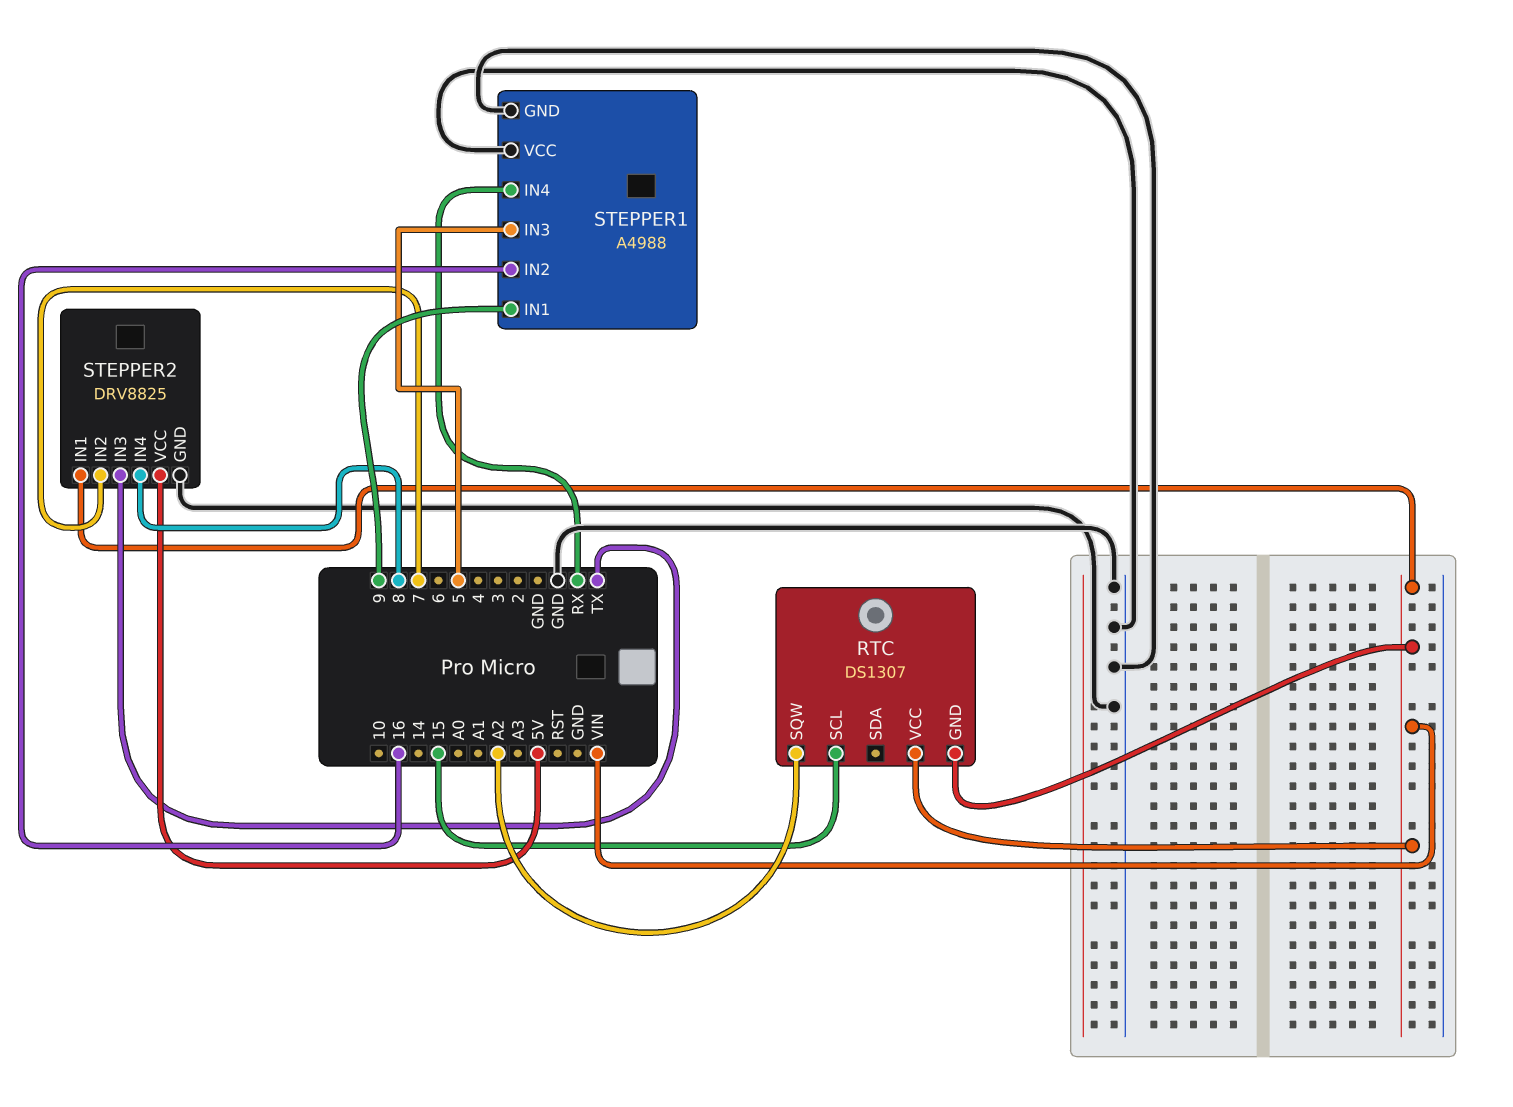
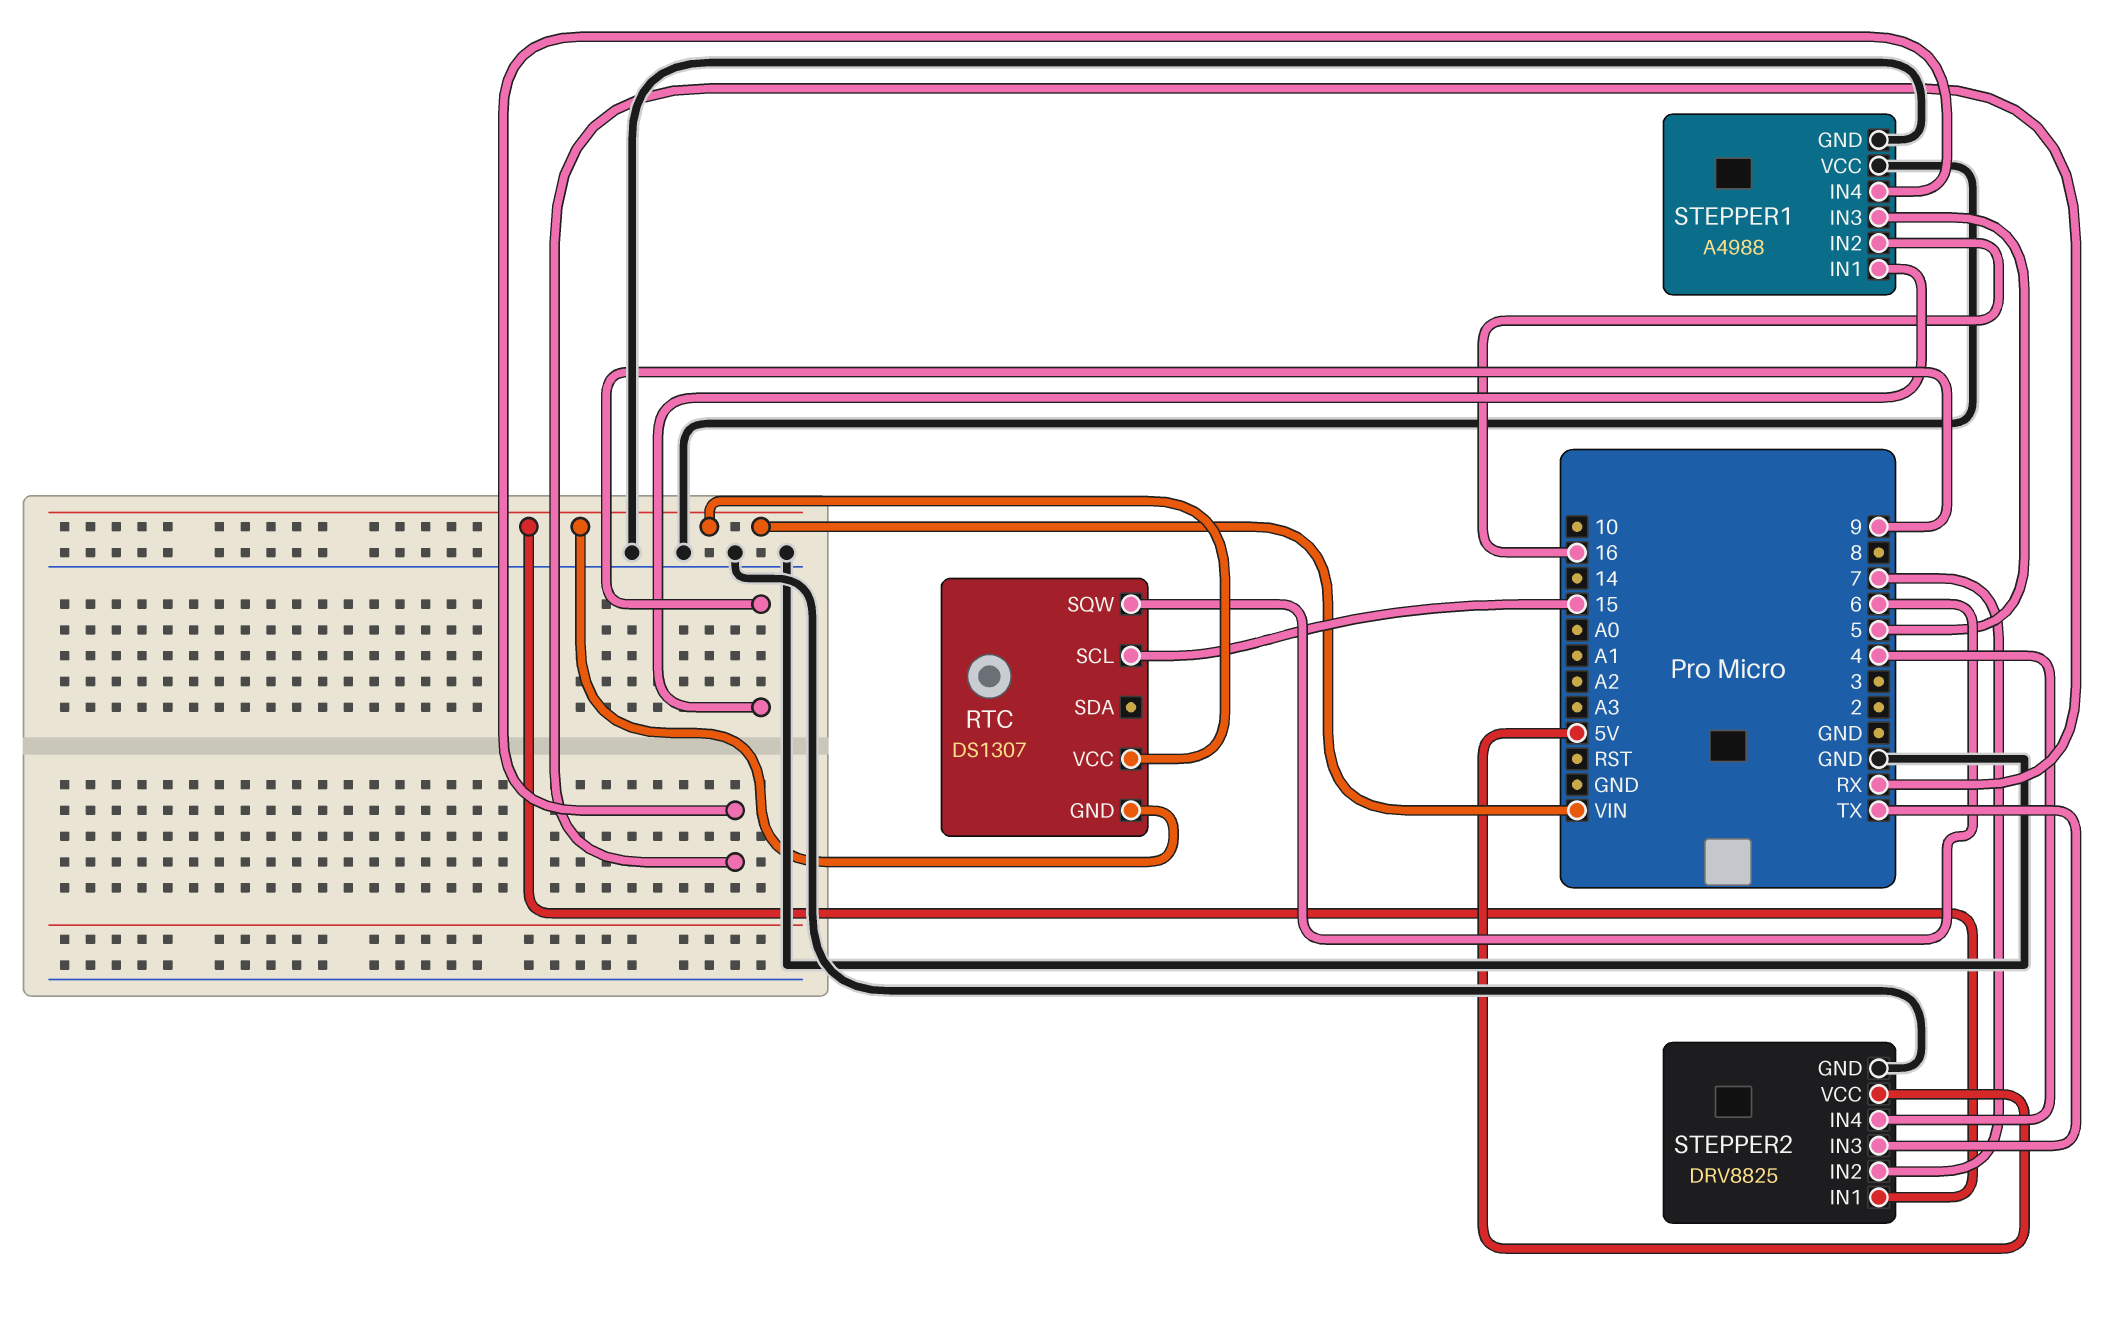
RTC pin SQW: A2 -> 6
STEPPER2 pin IN4: 8 -> 4

